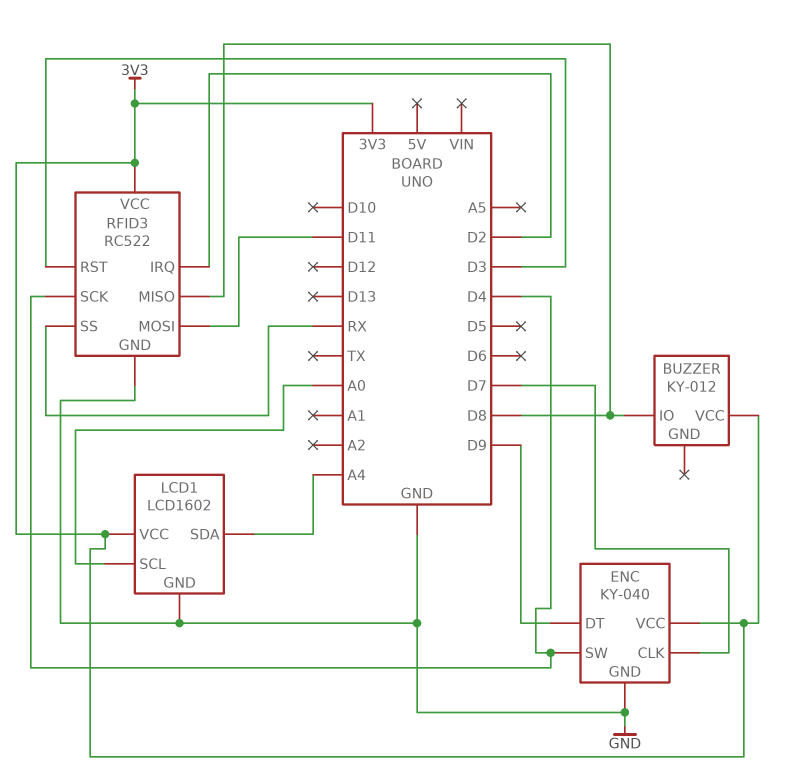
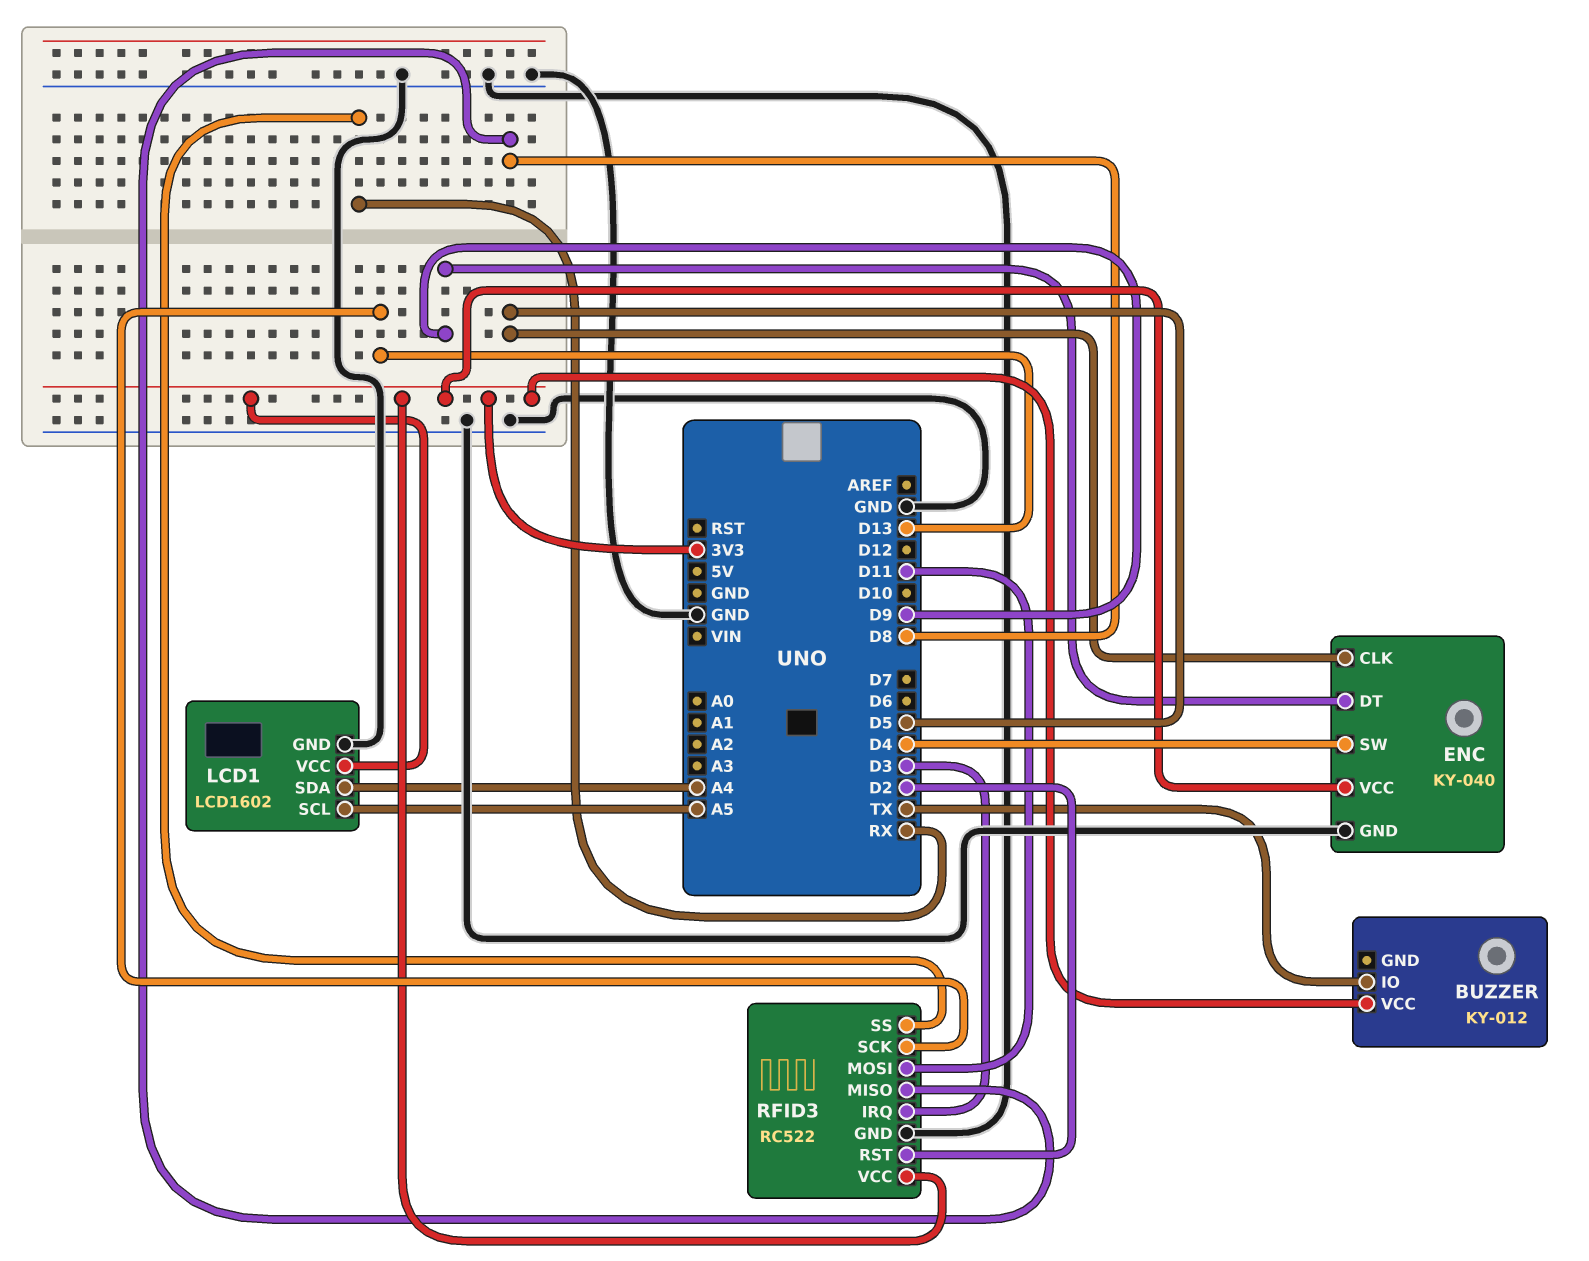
BUZZER pin IO: D8 -> TX
ENC pin CLK: D7 -> D5
LCD1 pin SCL: A0 -> A5
RFID3 pin IRQ: D2 -> D3
RFID3 pin RST: D3 -> D2
RFID3 pin SCK: D4 -> D13

